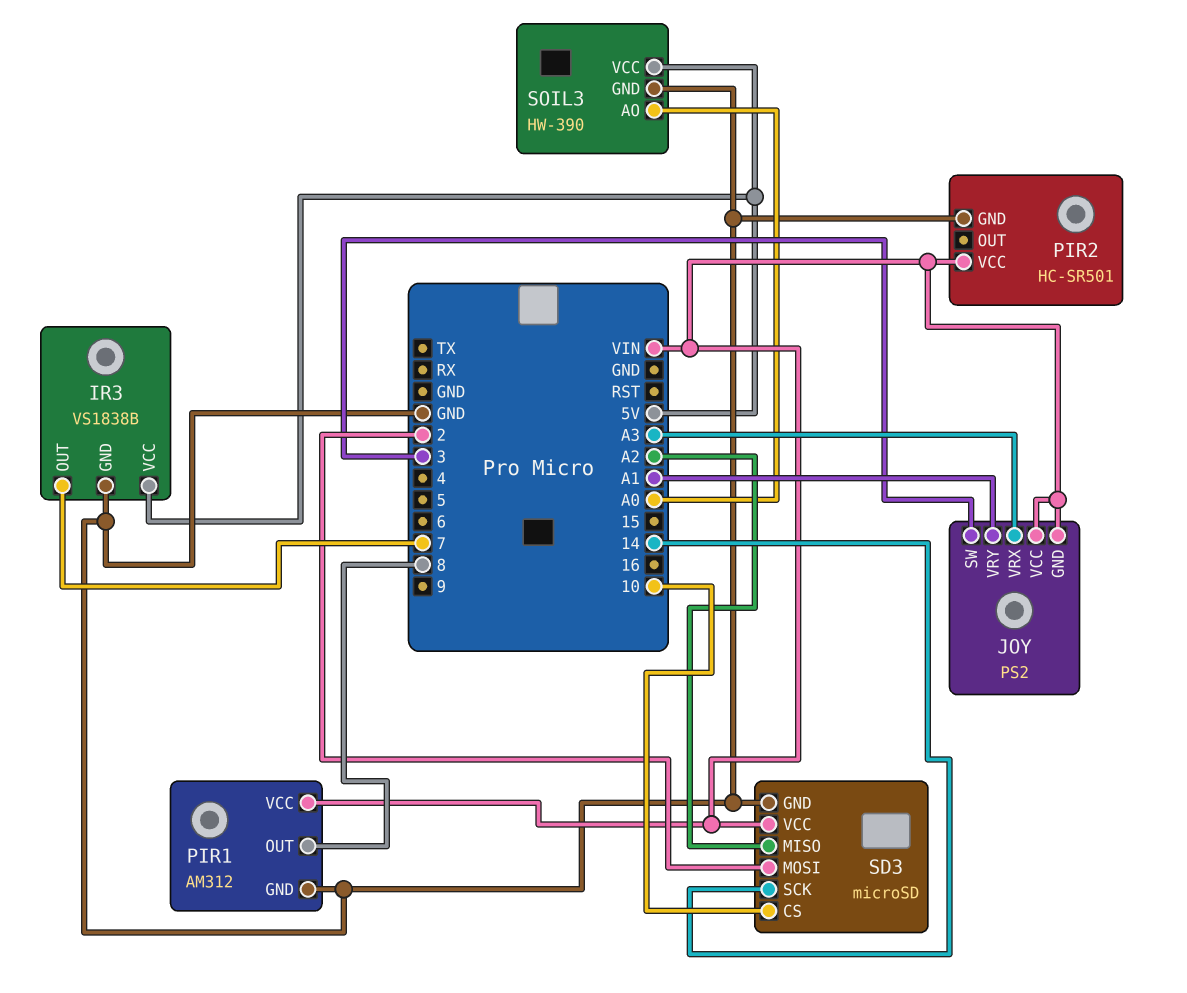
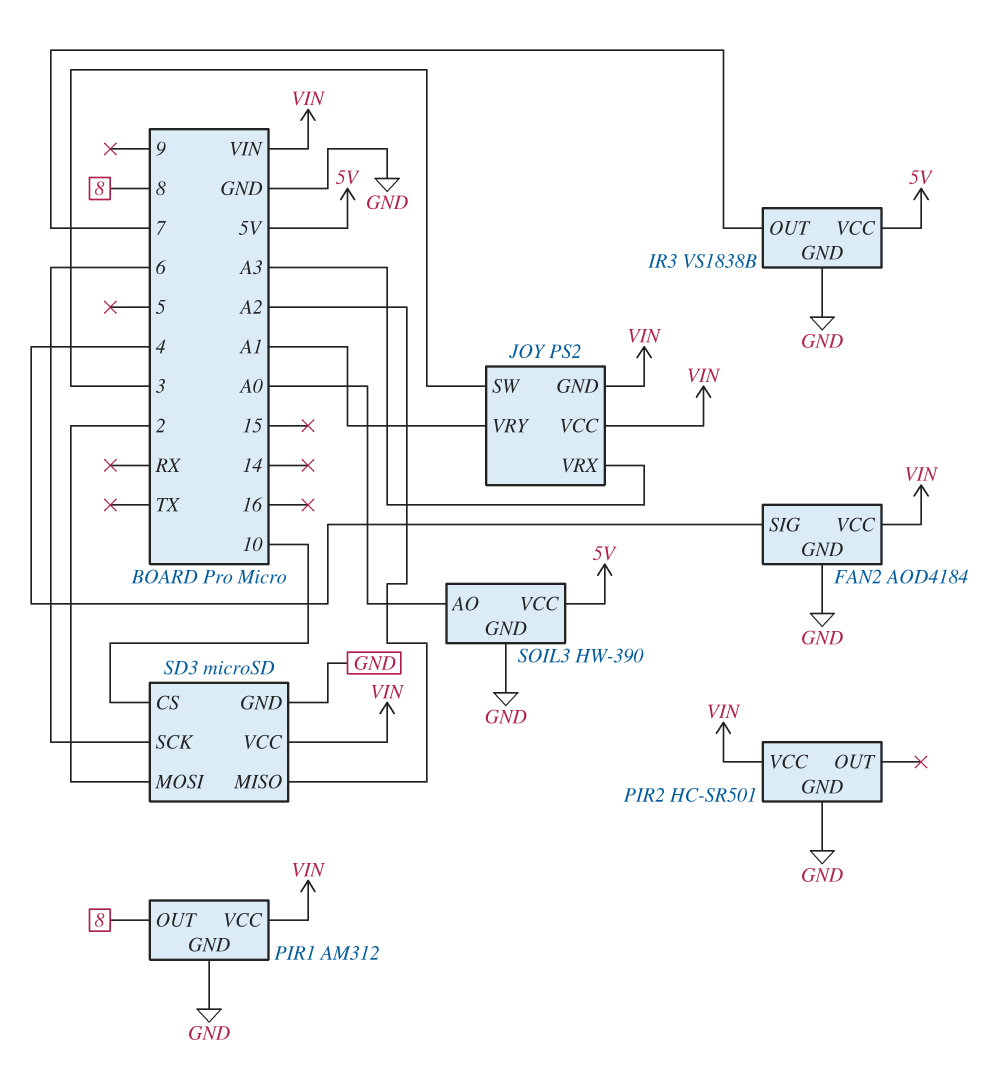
FAN2: none -> AOD4184
FAN2 pin GND: none -> GND
FAN2 pin SIG: none -> 4
FAN2 pin VCC: none -> VIN
SD3 pin SCK: 14 -> 6

